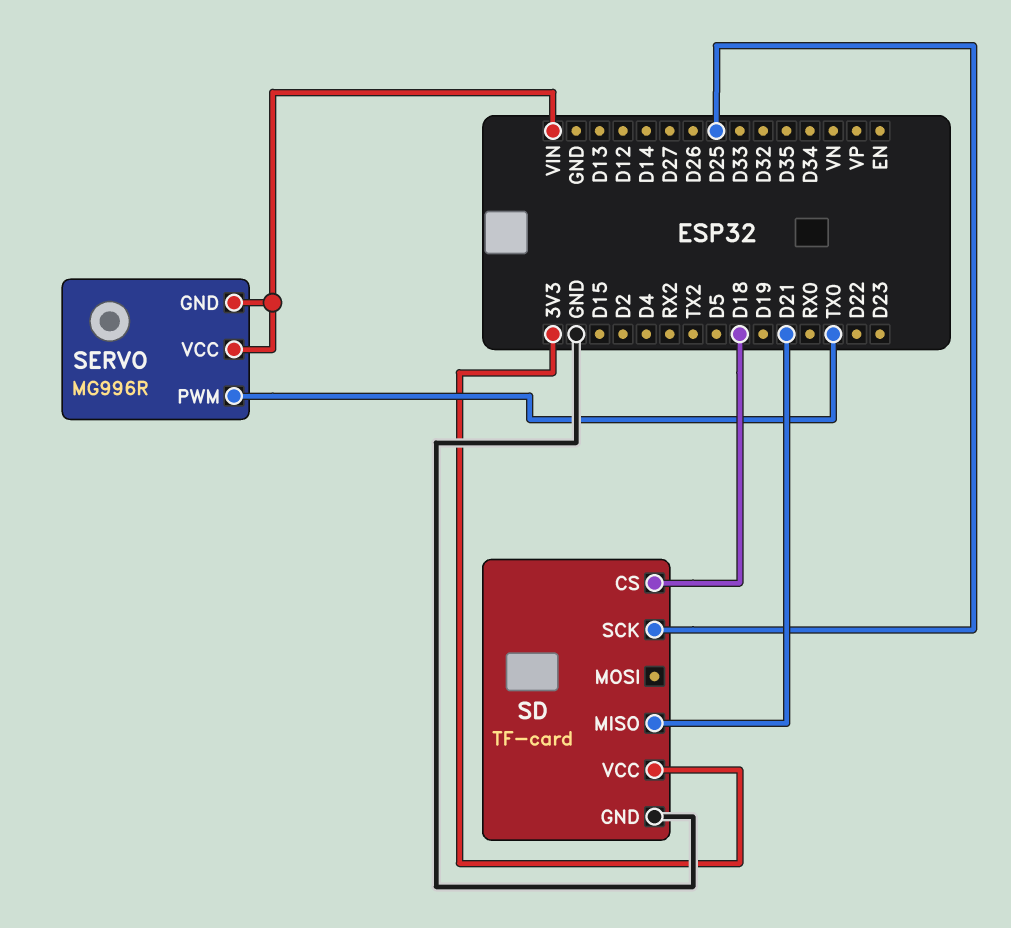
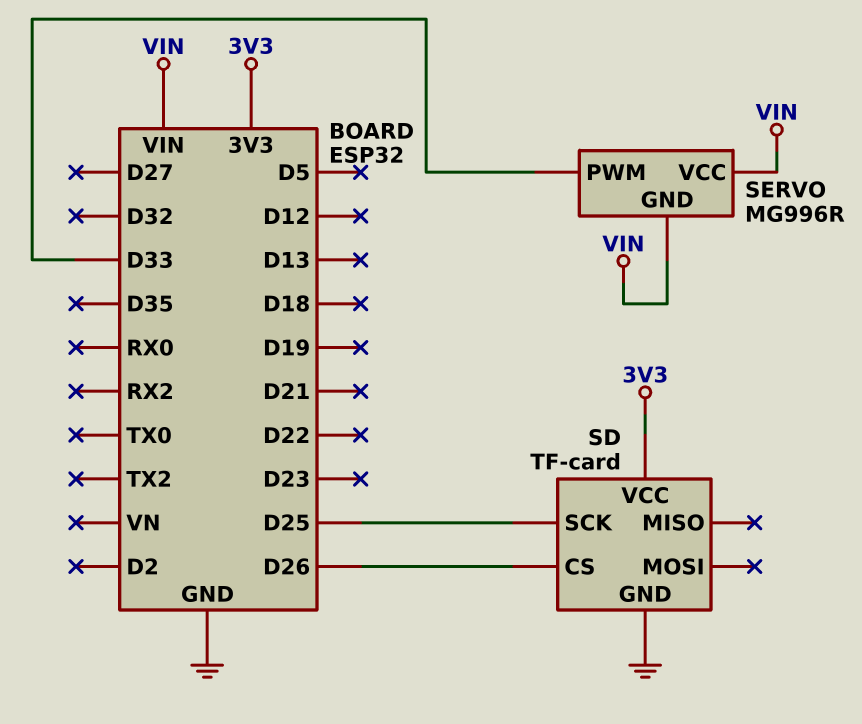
SD pin CS: D18 -> D26
SD pin MISO: D21 -> none
SERVO pin PWM: TX0 -> D33

